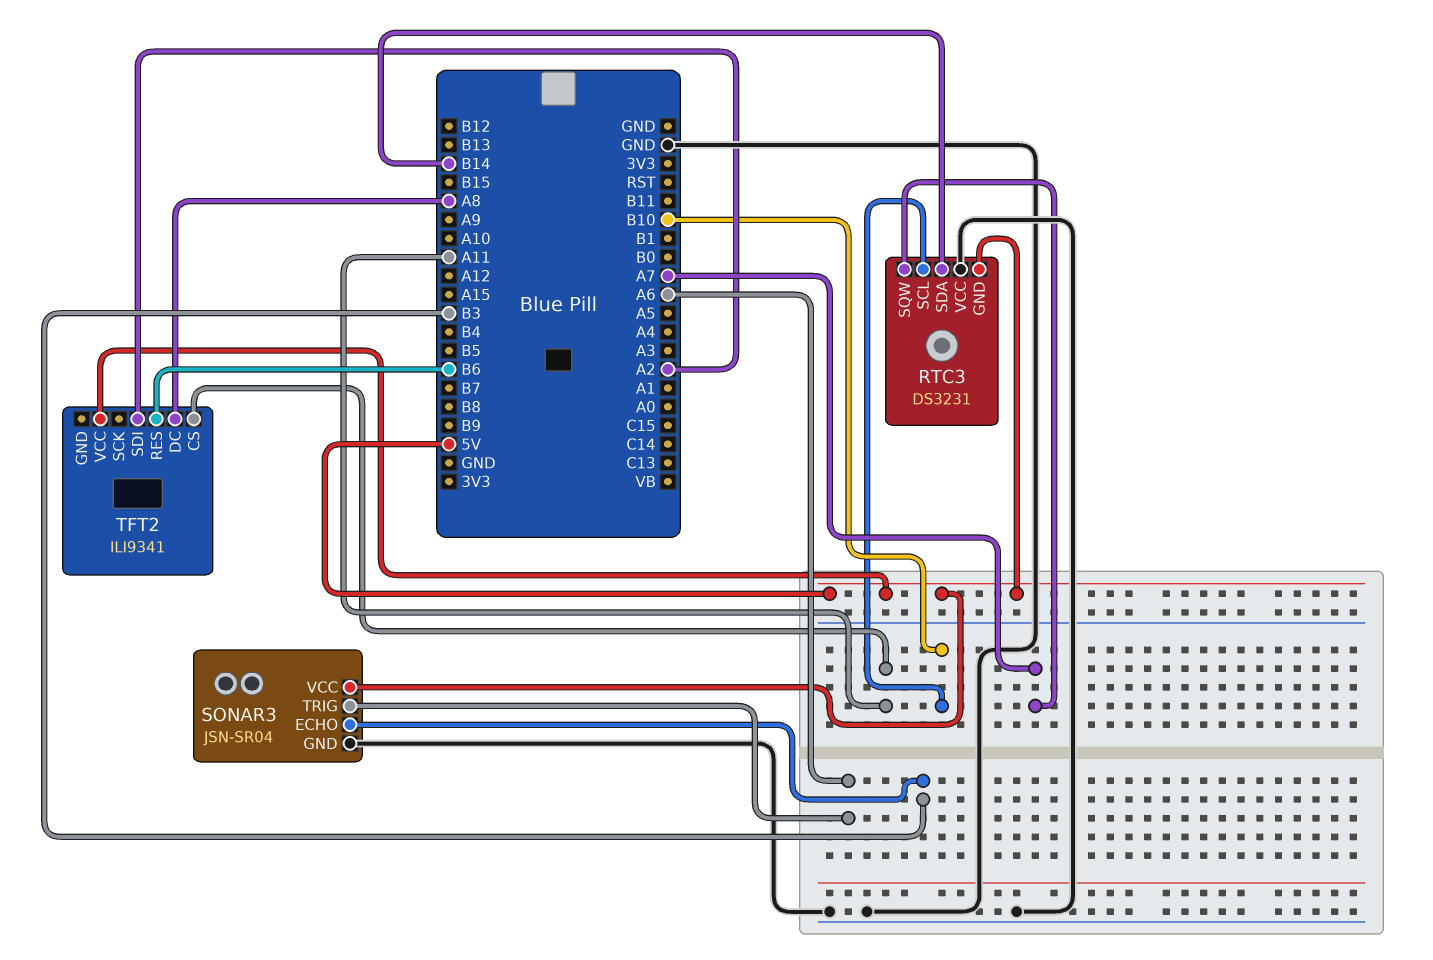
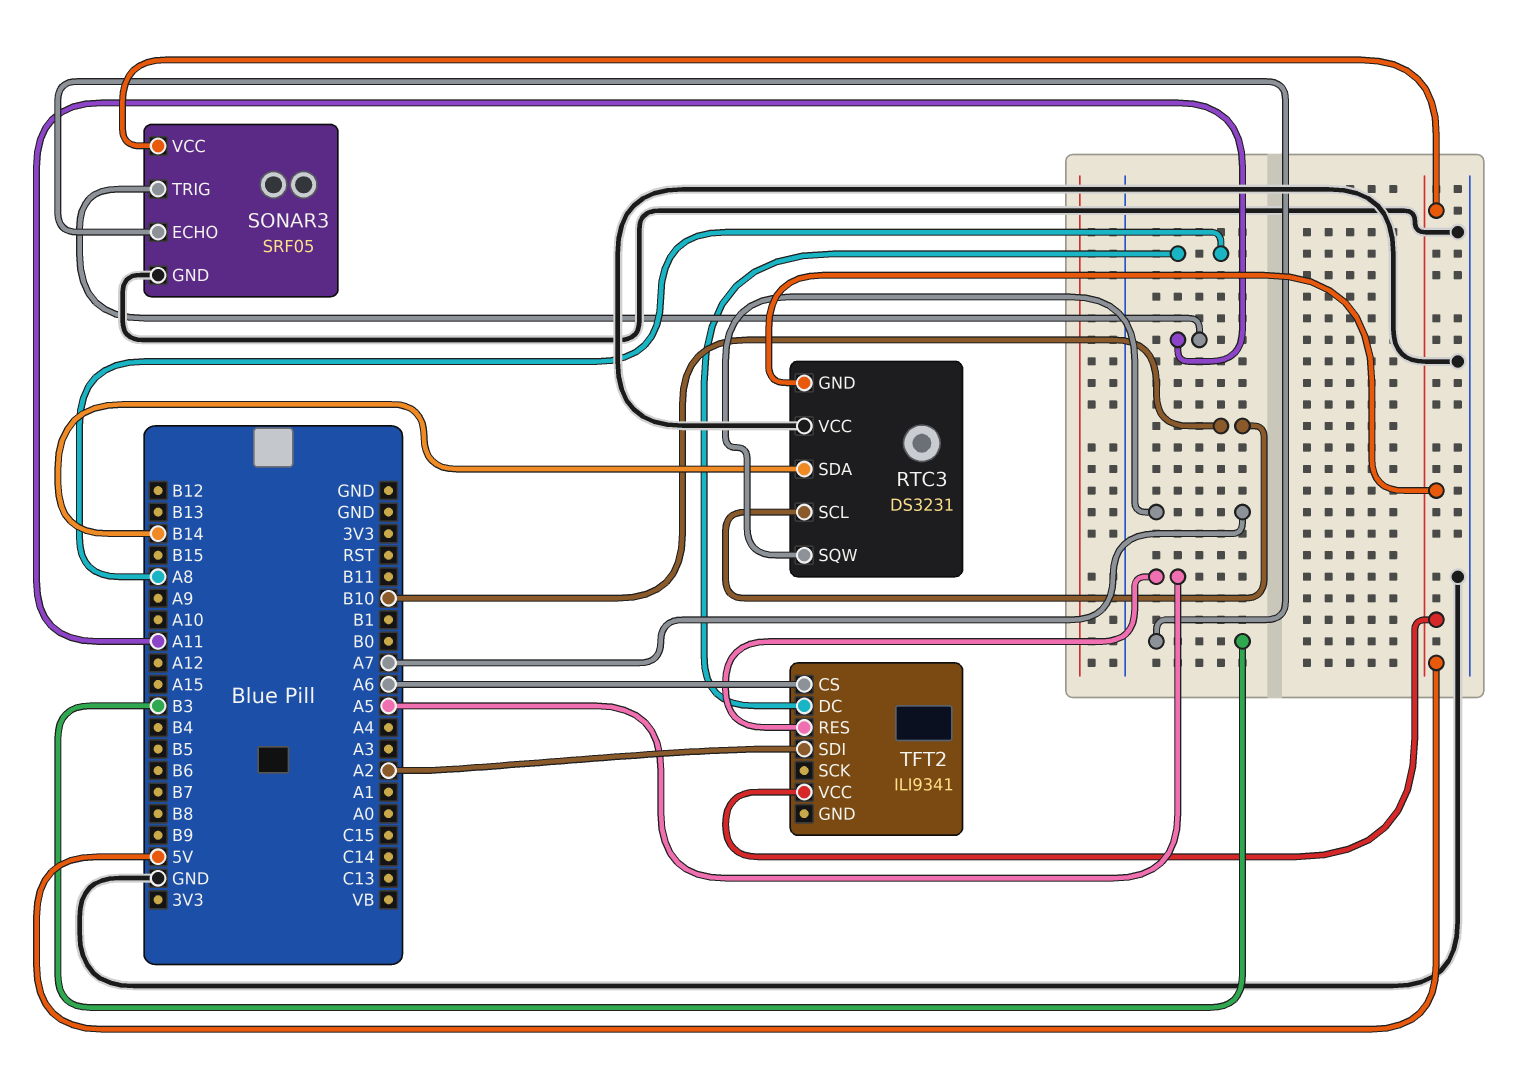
SONAR3: JSN-SR04 -> SRF05
SONAR3 pin TRIG: A6 -> A11
TFT2 pin CS: A11 -> A6
TFT2 pin RES: B6 -> A5

